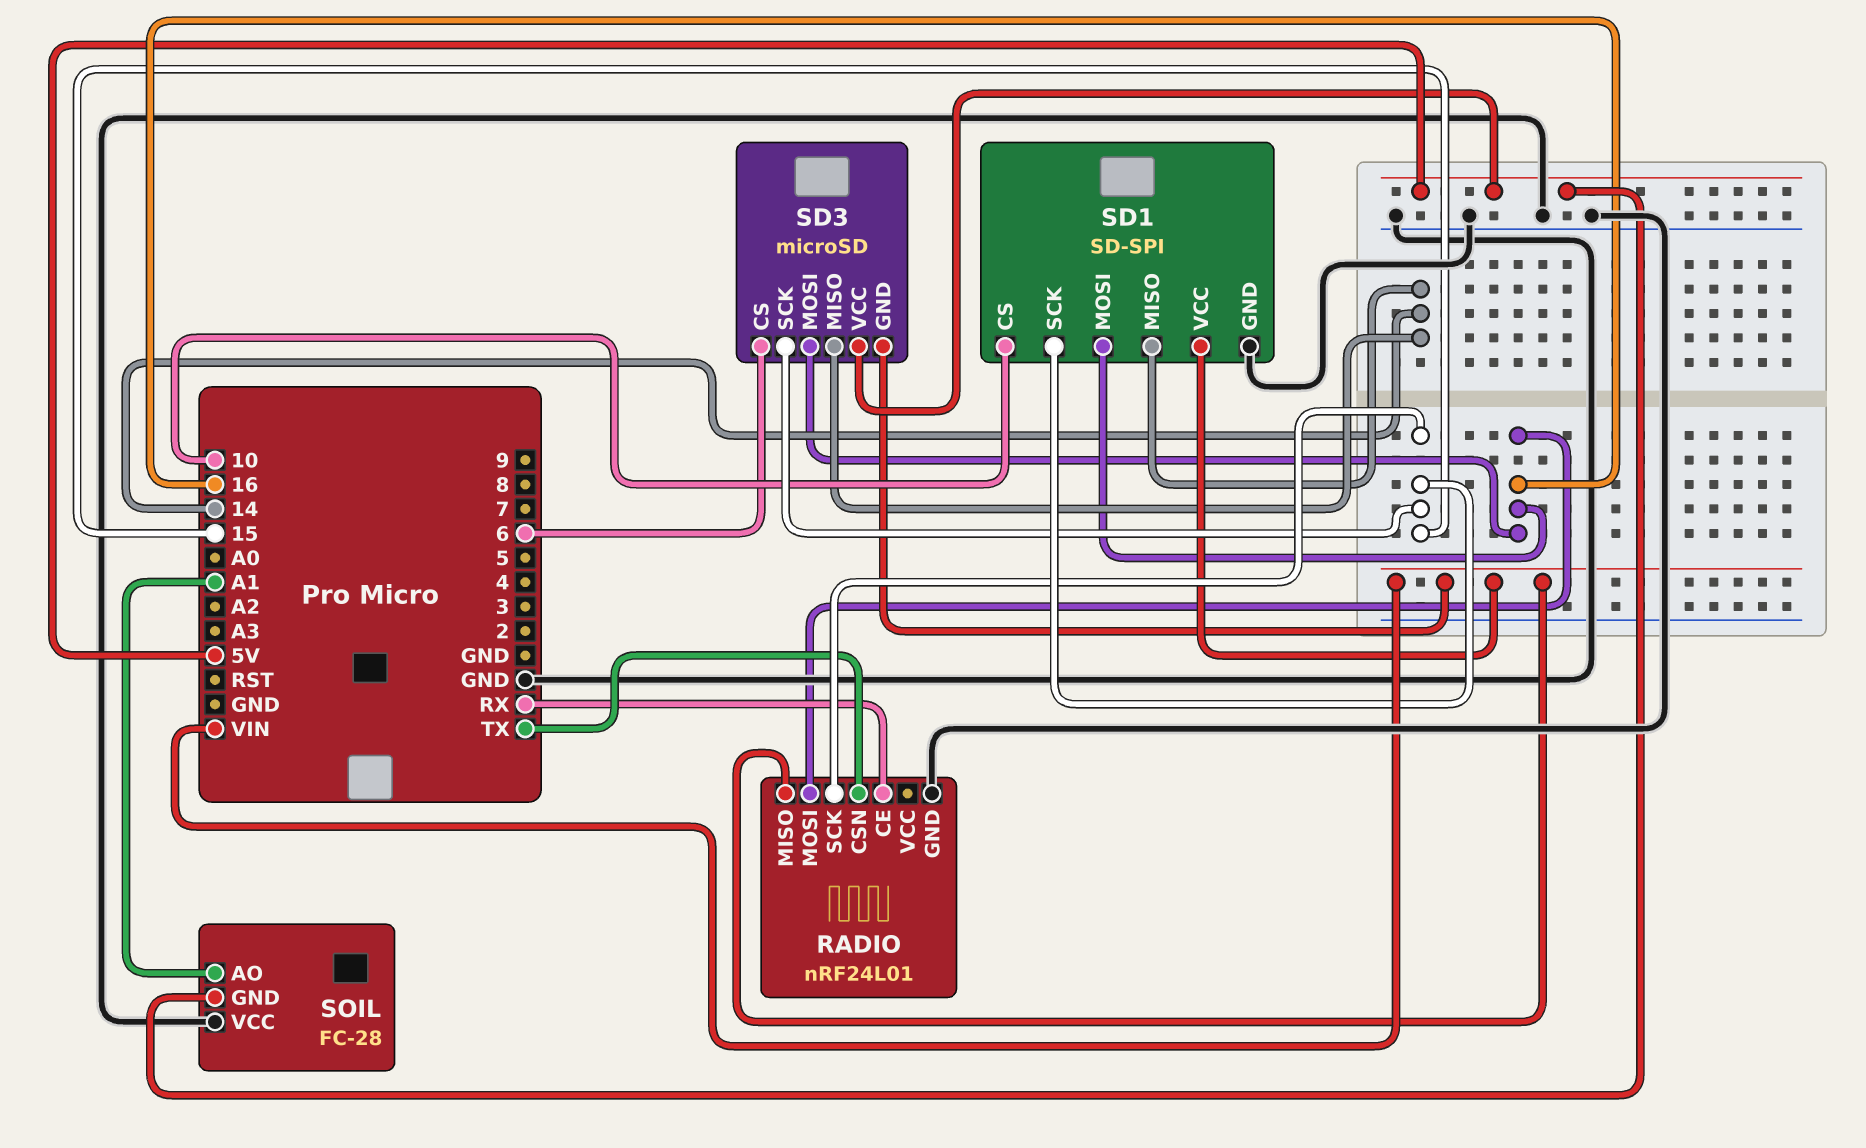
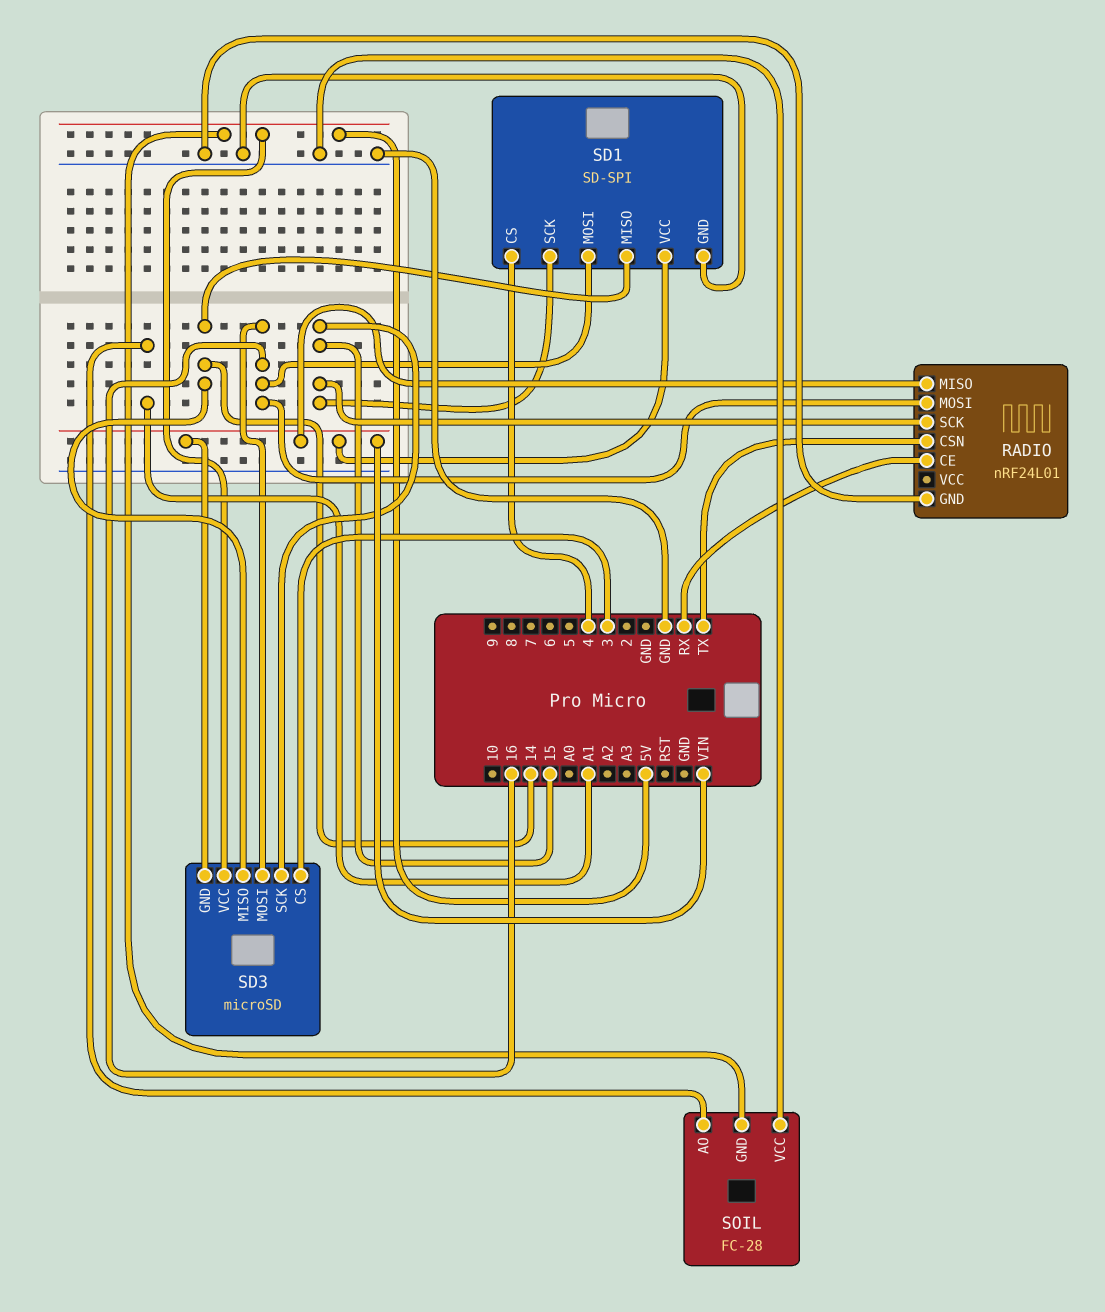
SD1 pin CS: 10 -> 4
SD3 pin CS: 6 -> 3

